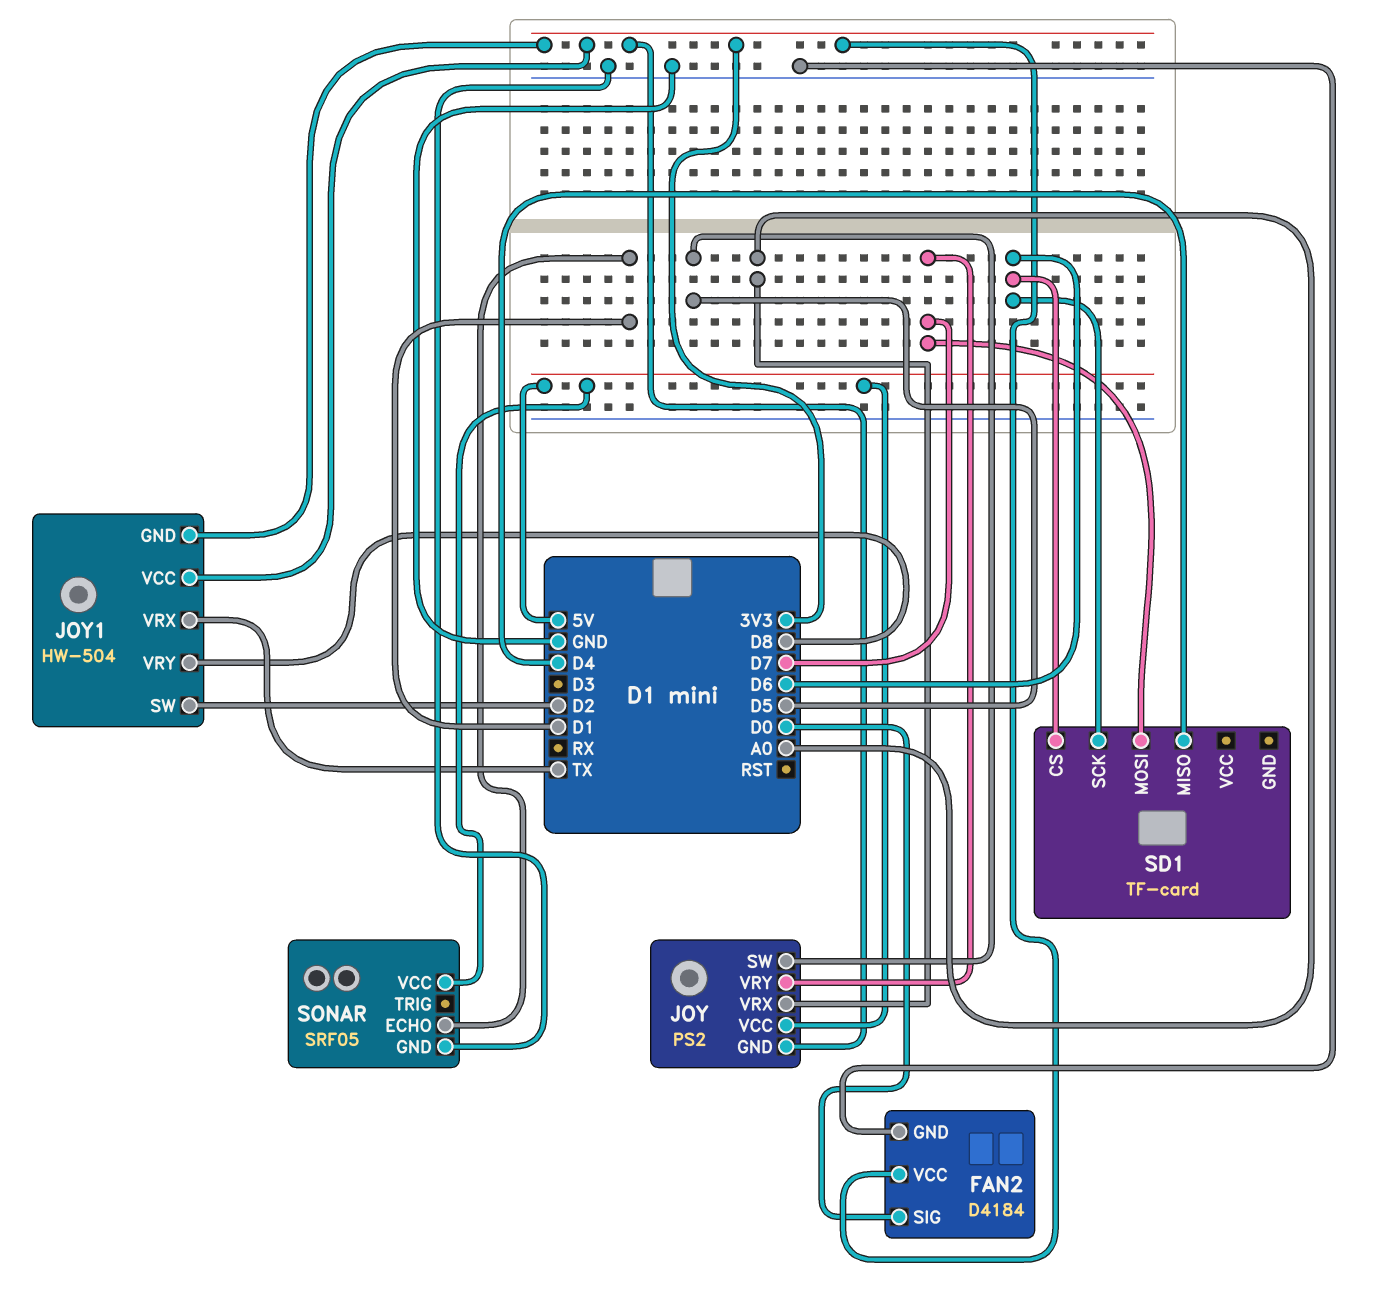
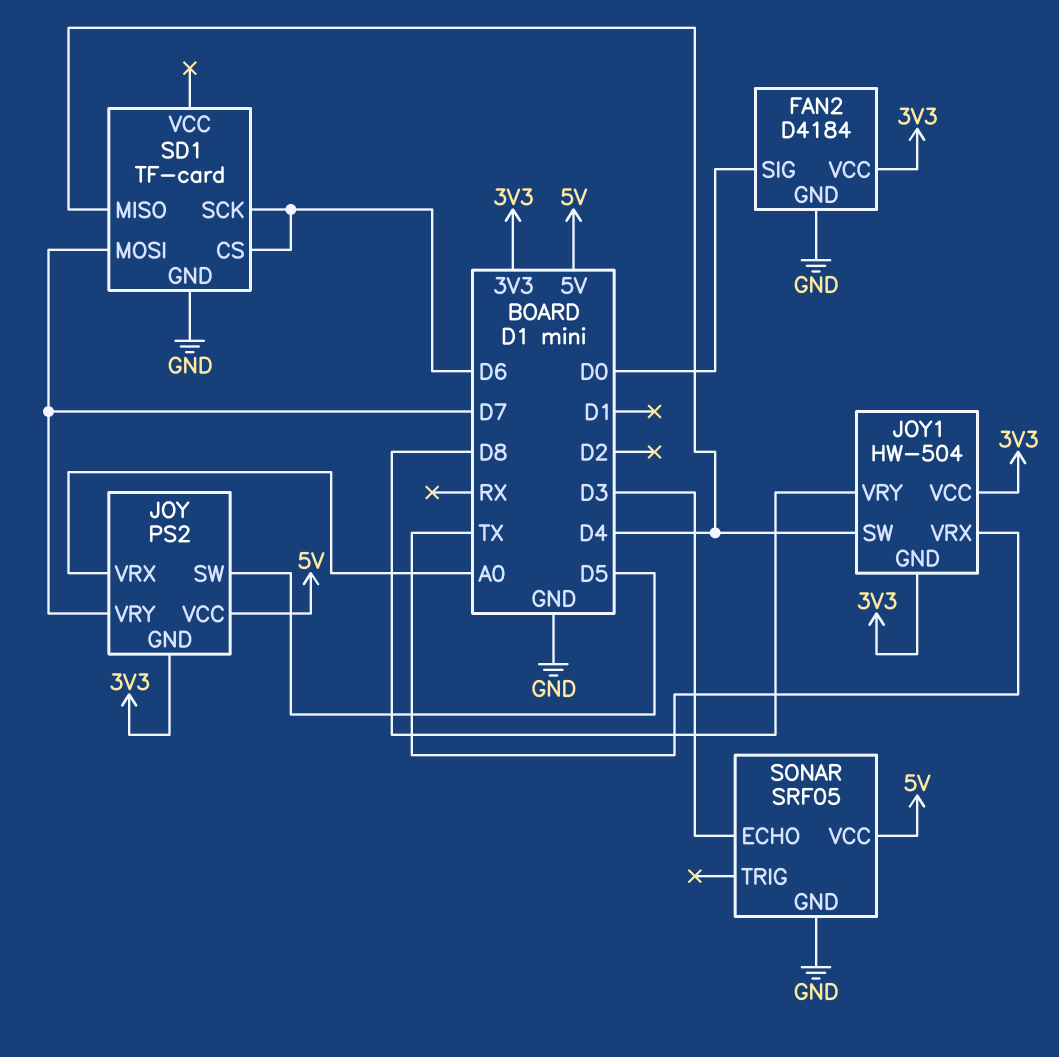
JOY1 pin SW: D2 -> D4
SD1 pin GND: none -> GND
SONAR pin ECHO: D1 -> D3

